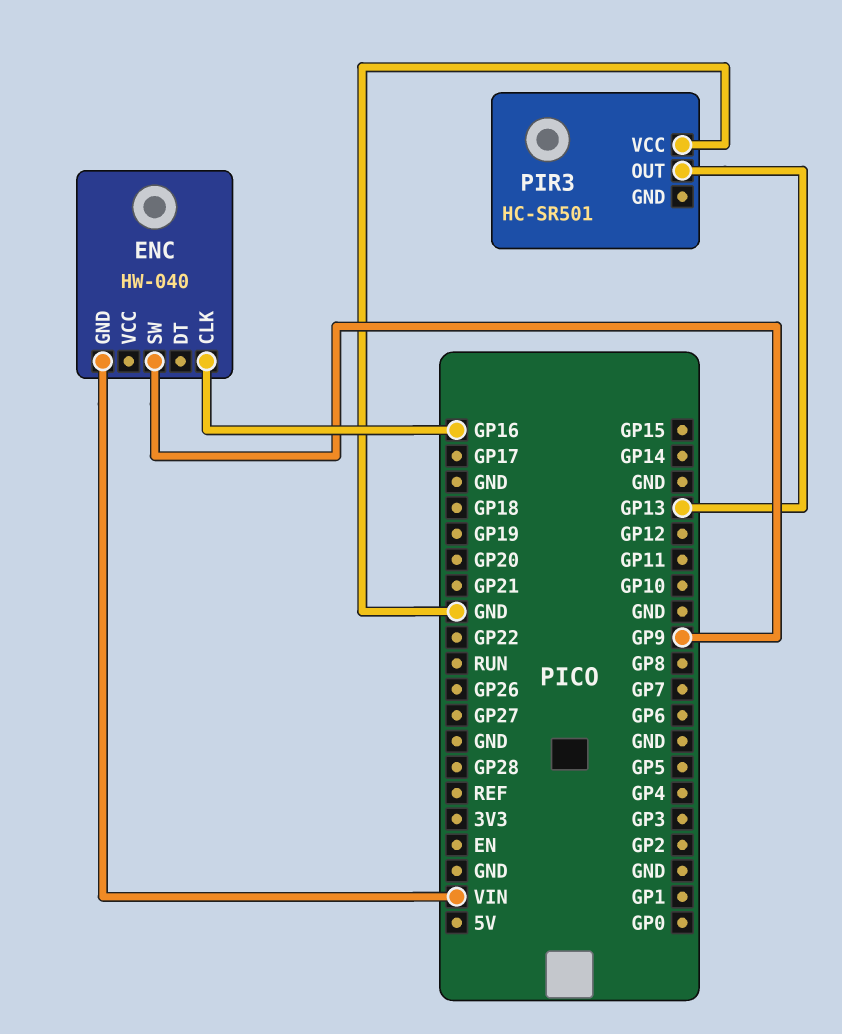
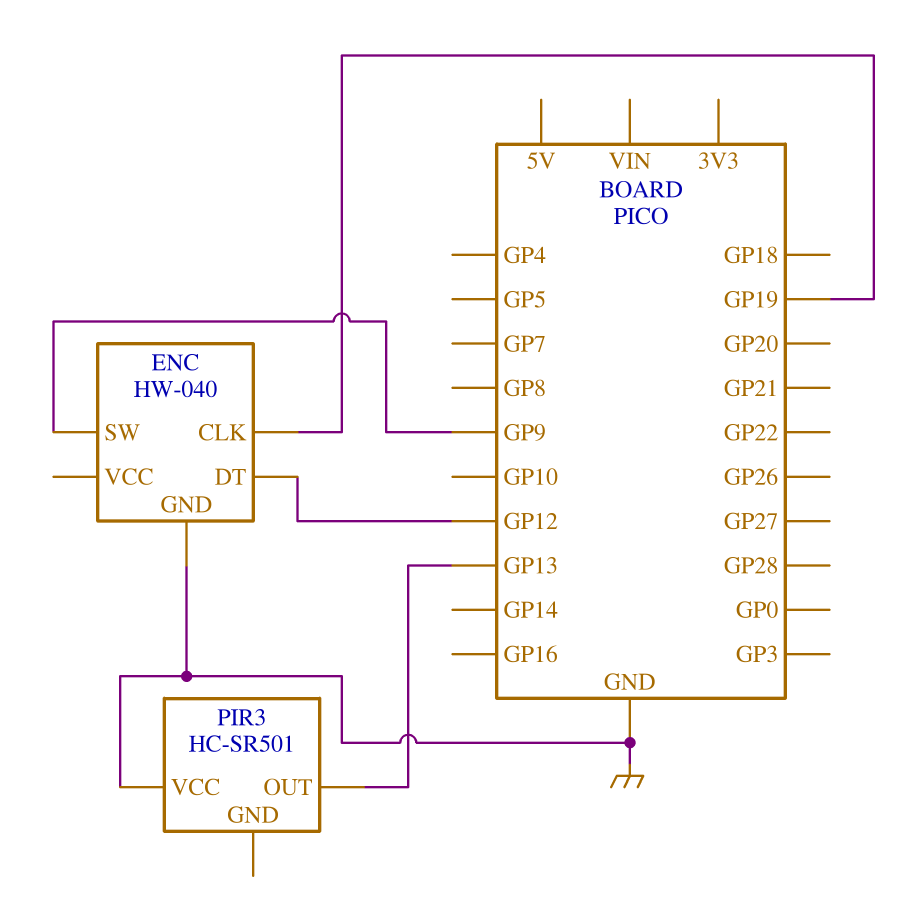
ENC pin CLK: GP16 -> GP19
ENC pin DT: none -> GP12
ENC pin GND: VIN -> GND

